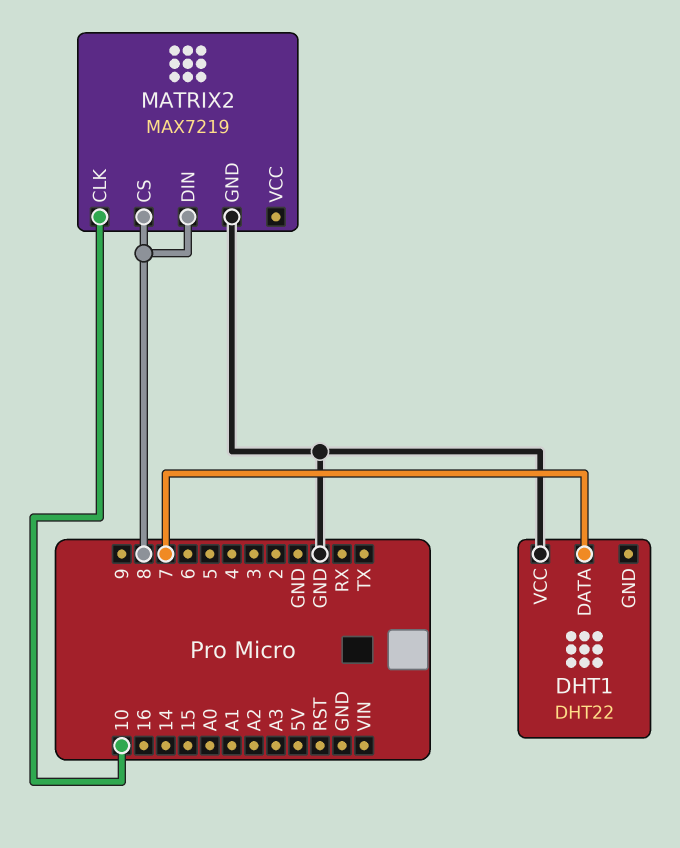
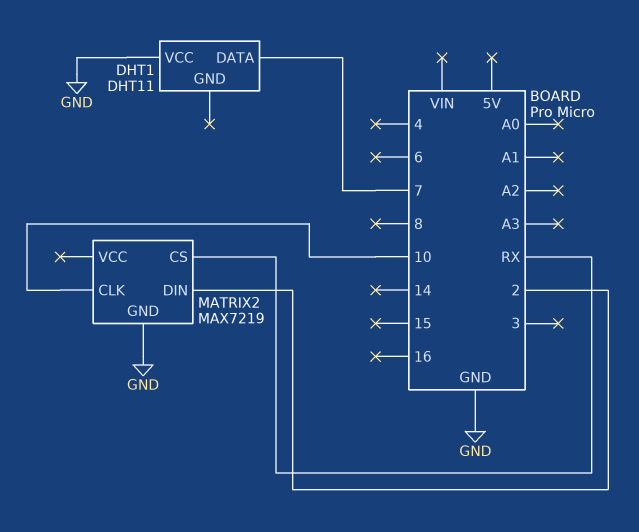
DHT1: DHT22 -> DHT11
MATRIX2 pin CS: 8 -> RX
MATRIX2 pin DIN: 8 -> 2

